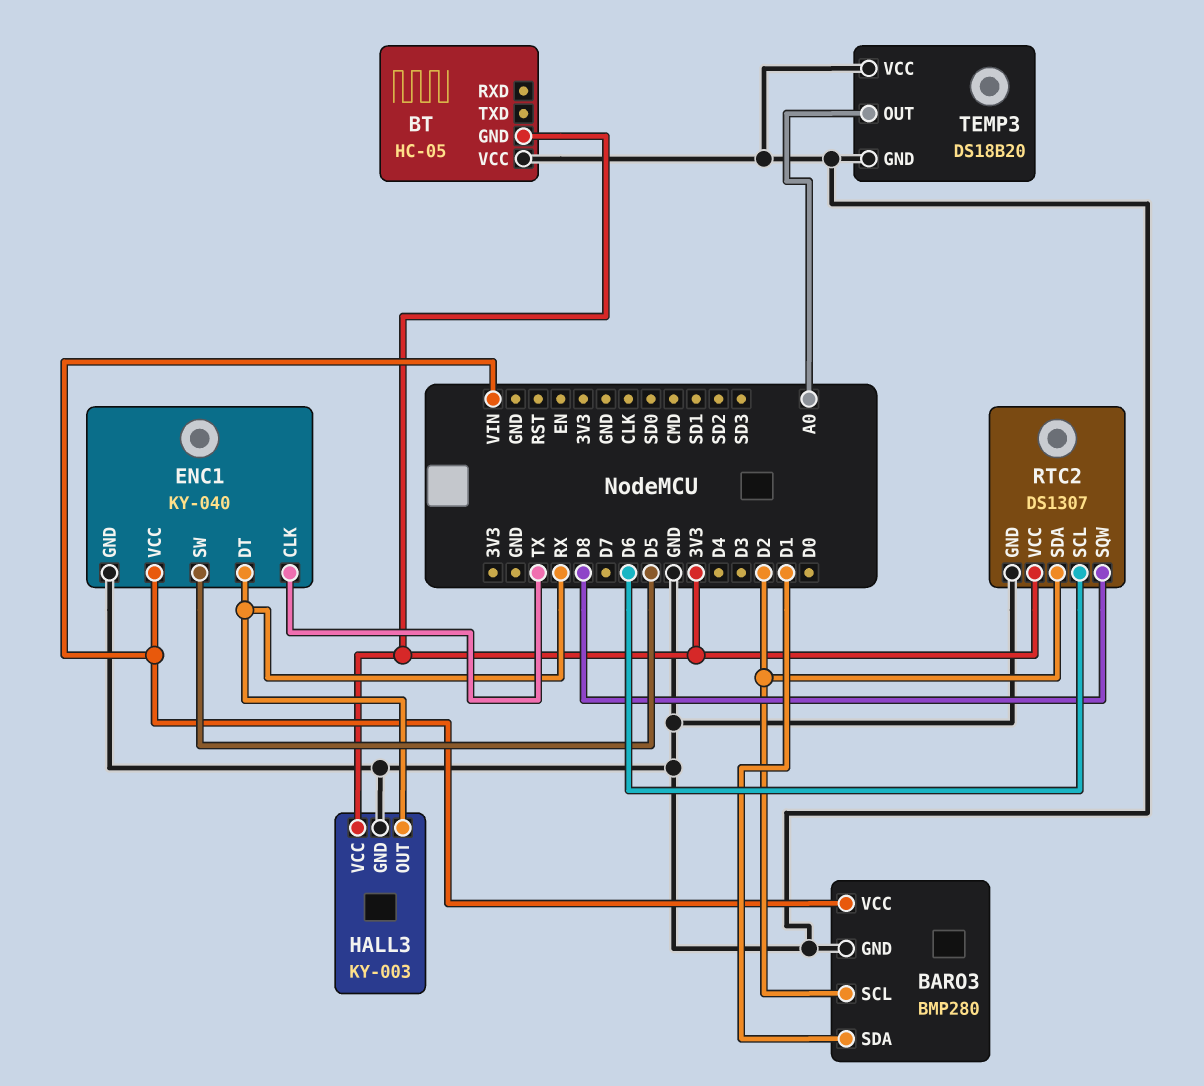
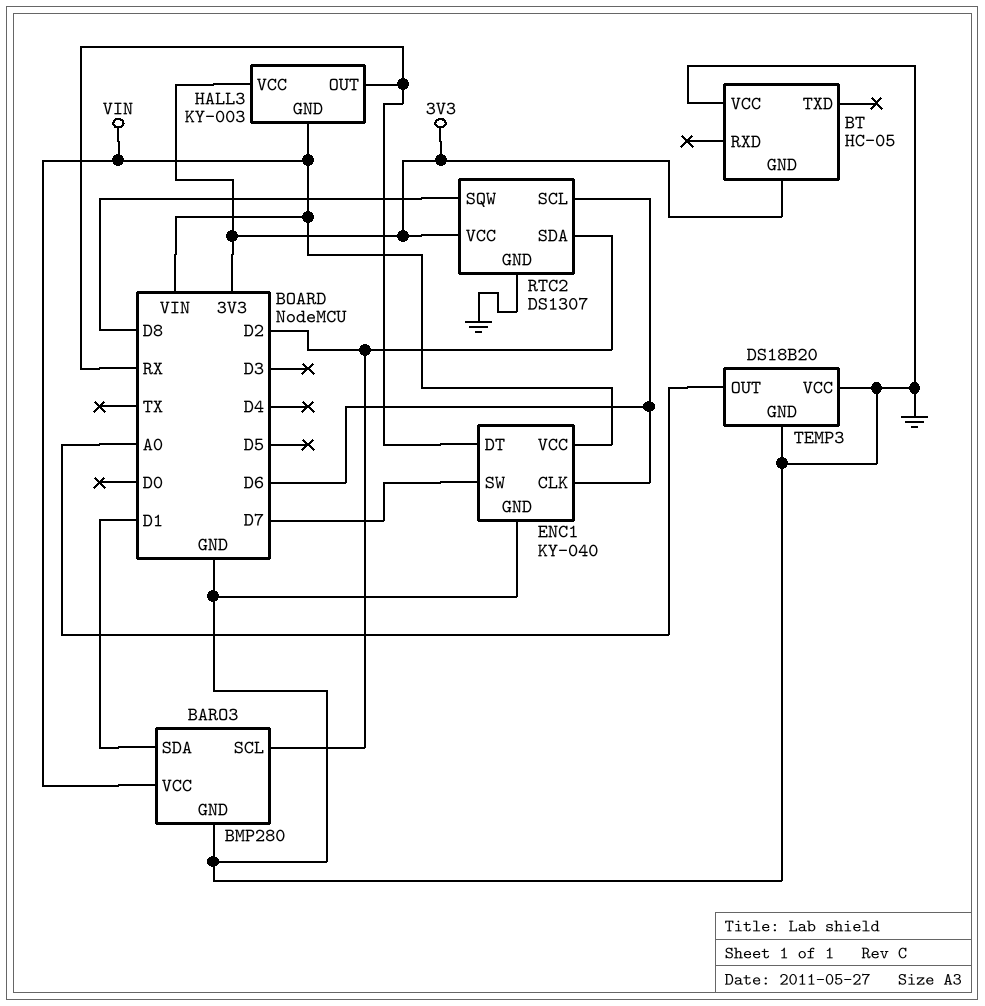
ENC1 pin CLK: TX -> D6
ENC1 pin SW: D5 -> D7
HALL3 pin GND: GND -> VIN

